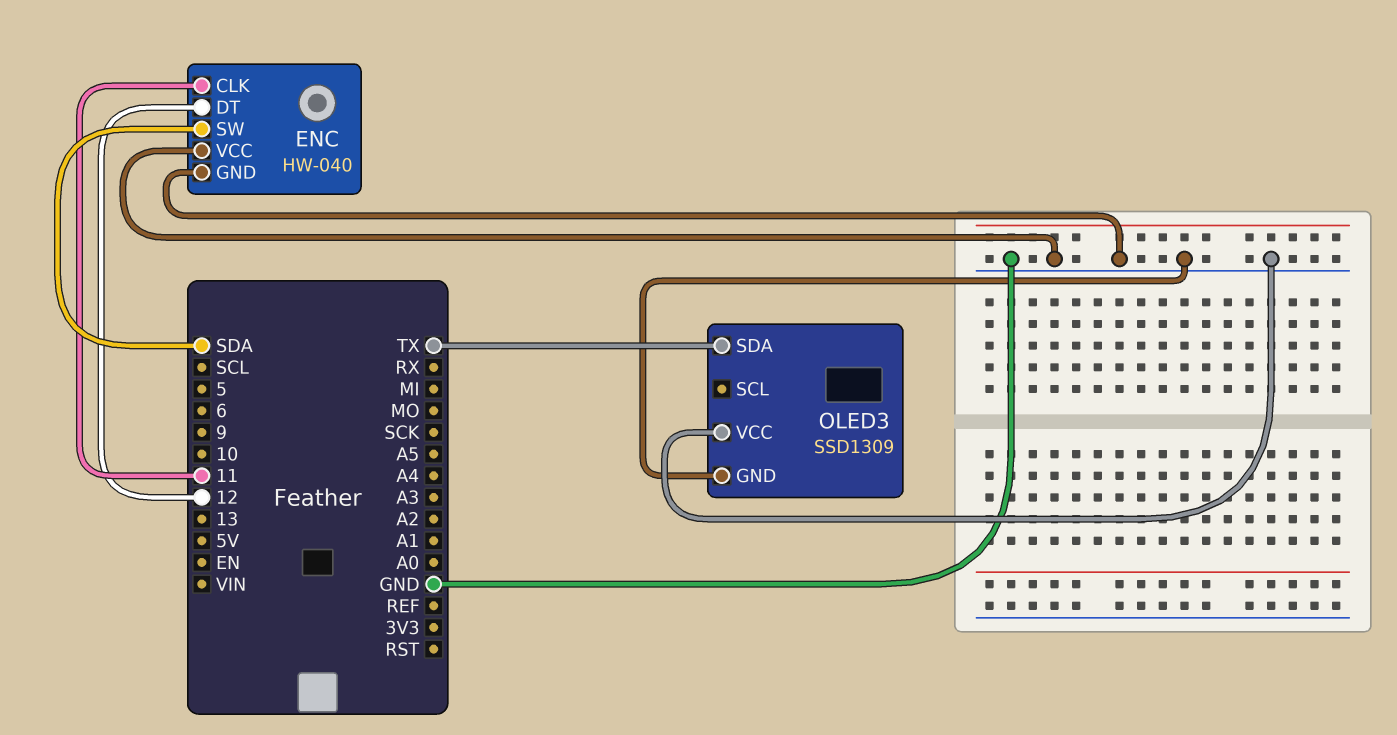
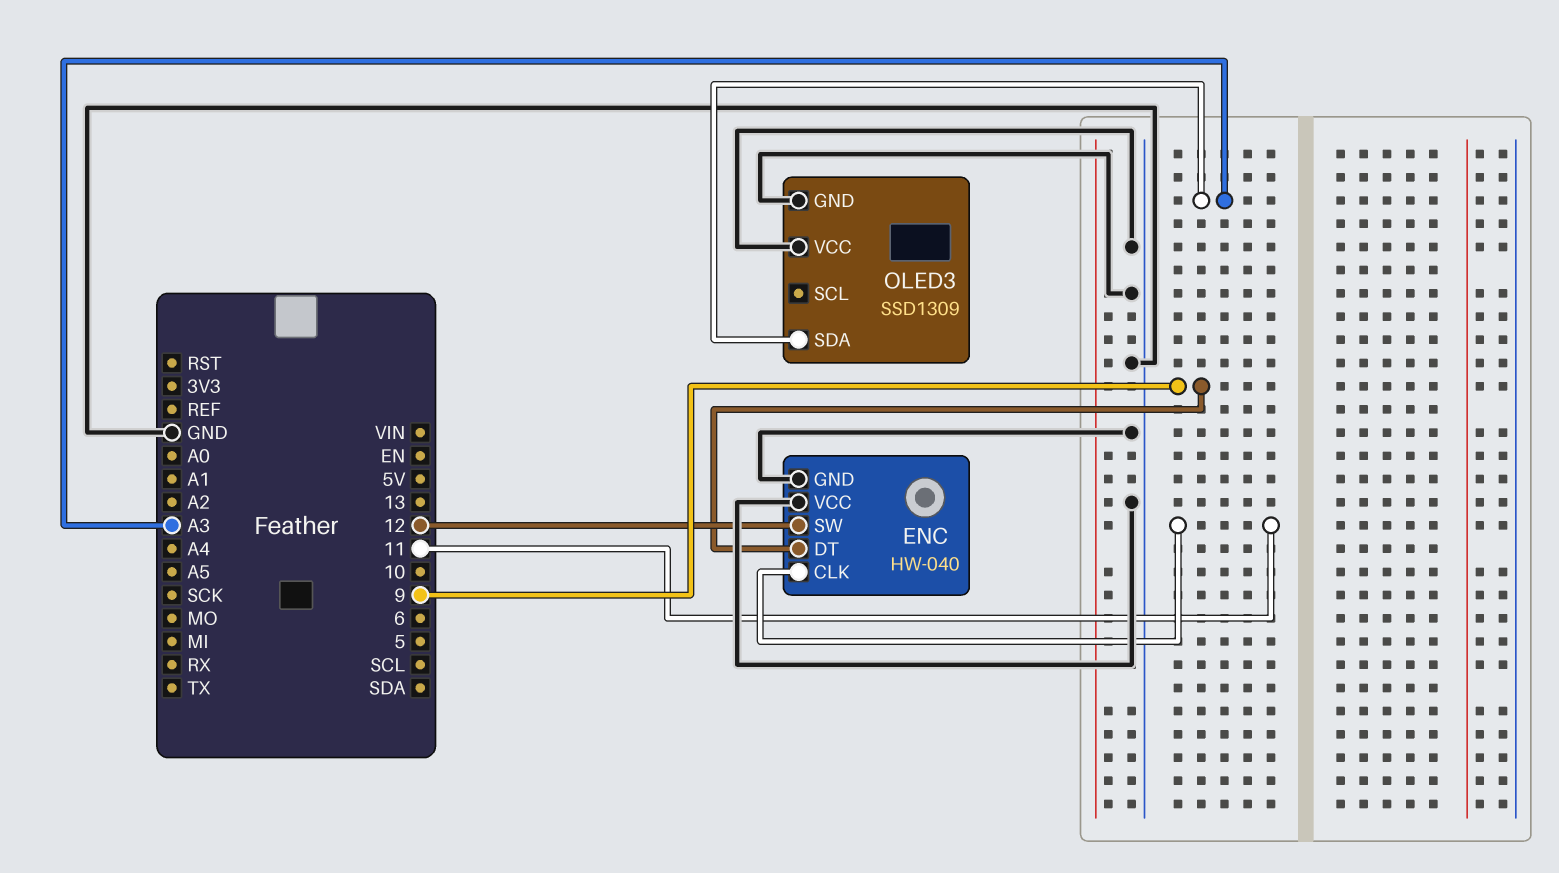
ENC pin DT: 12 -> 9
ENC pin SW: SDA -> 12
OLED3 pin SDA: TX -> A3

